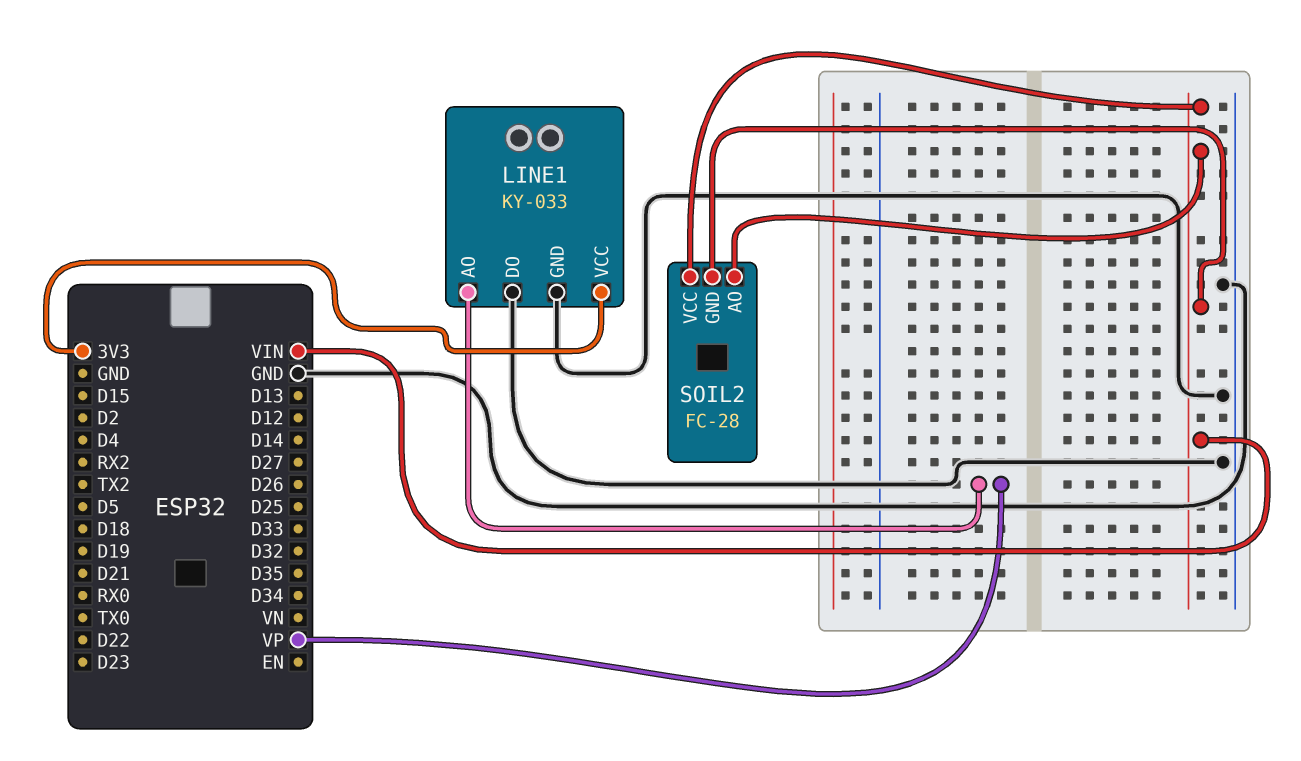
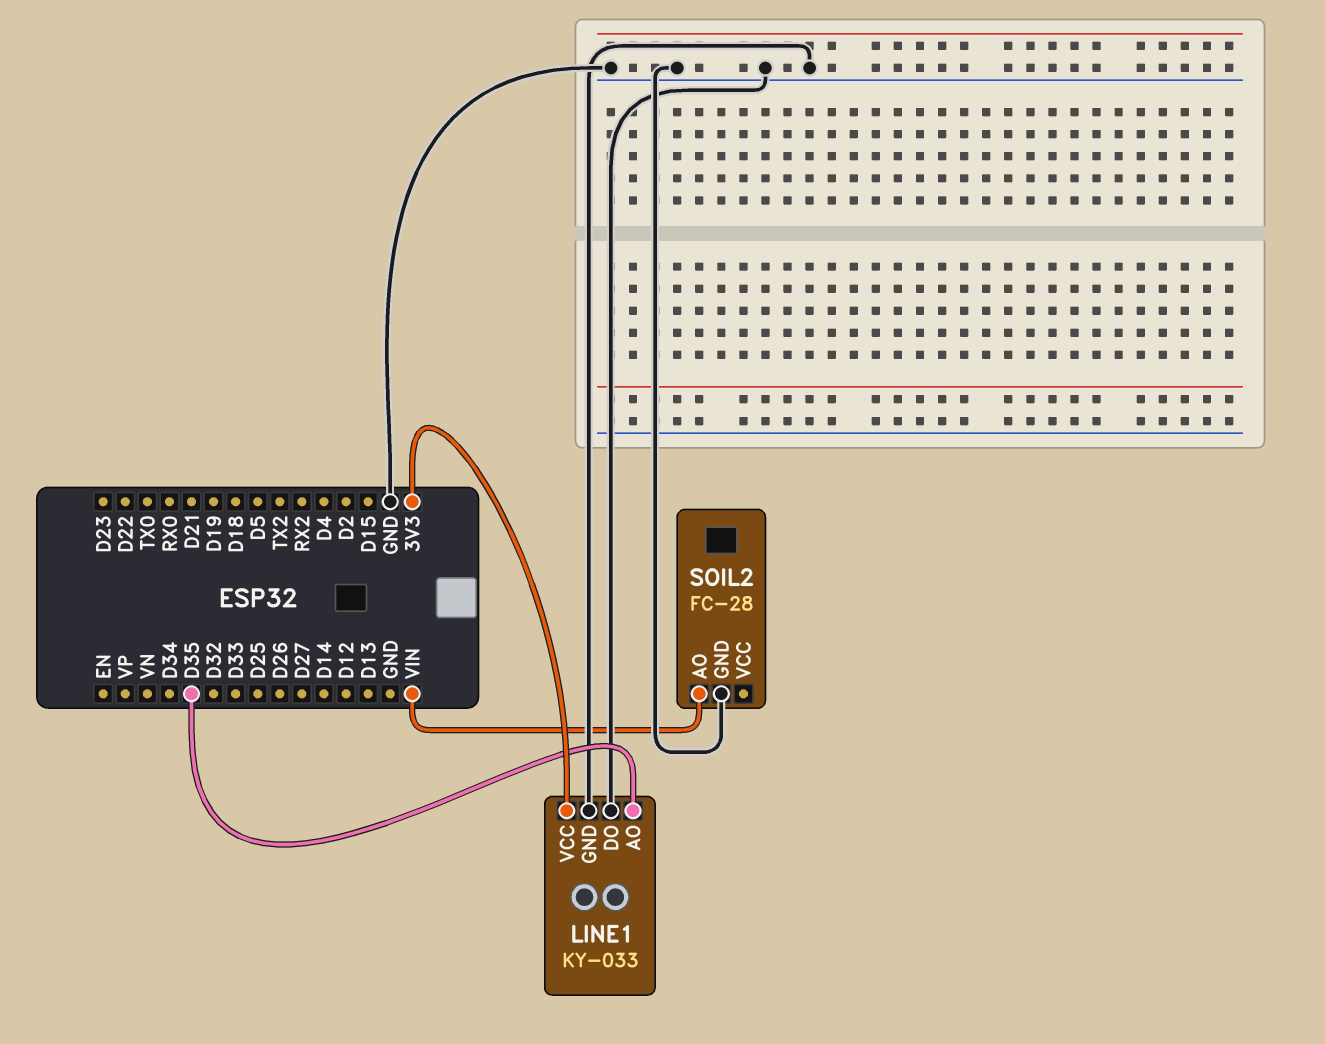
LINE1 pin AO: VP -> D35
SOIL2 pin GND: VIN -> GND
SOIL2 pin VCC: VIN -> none

